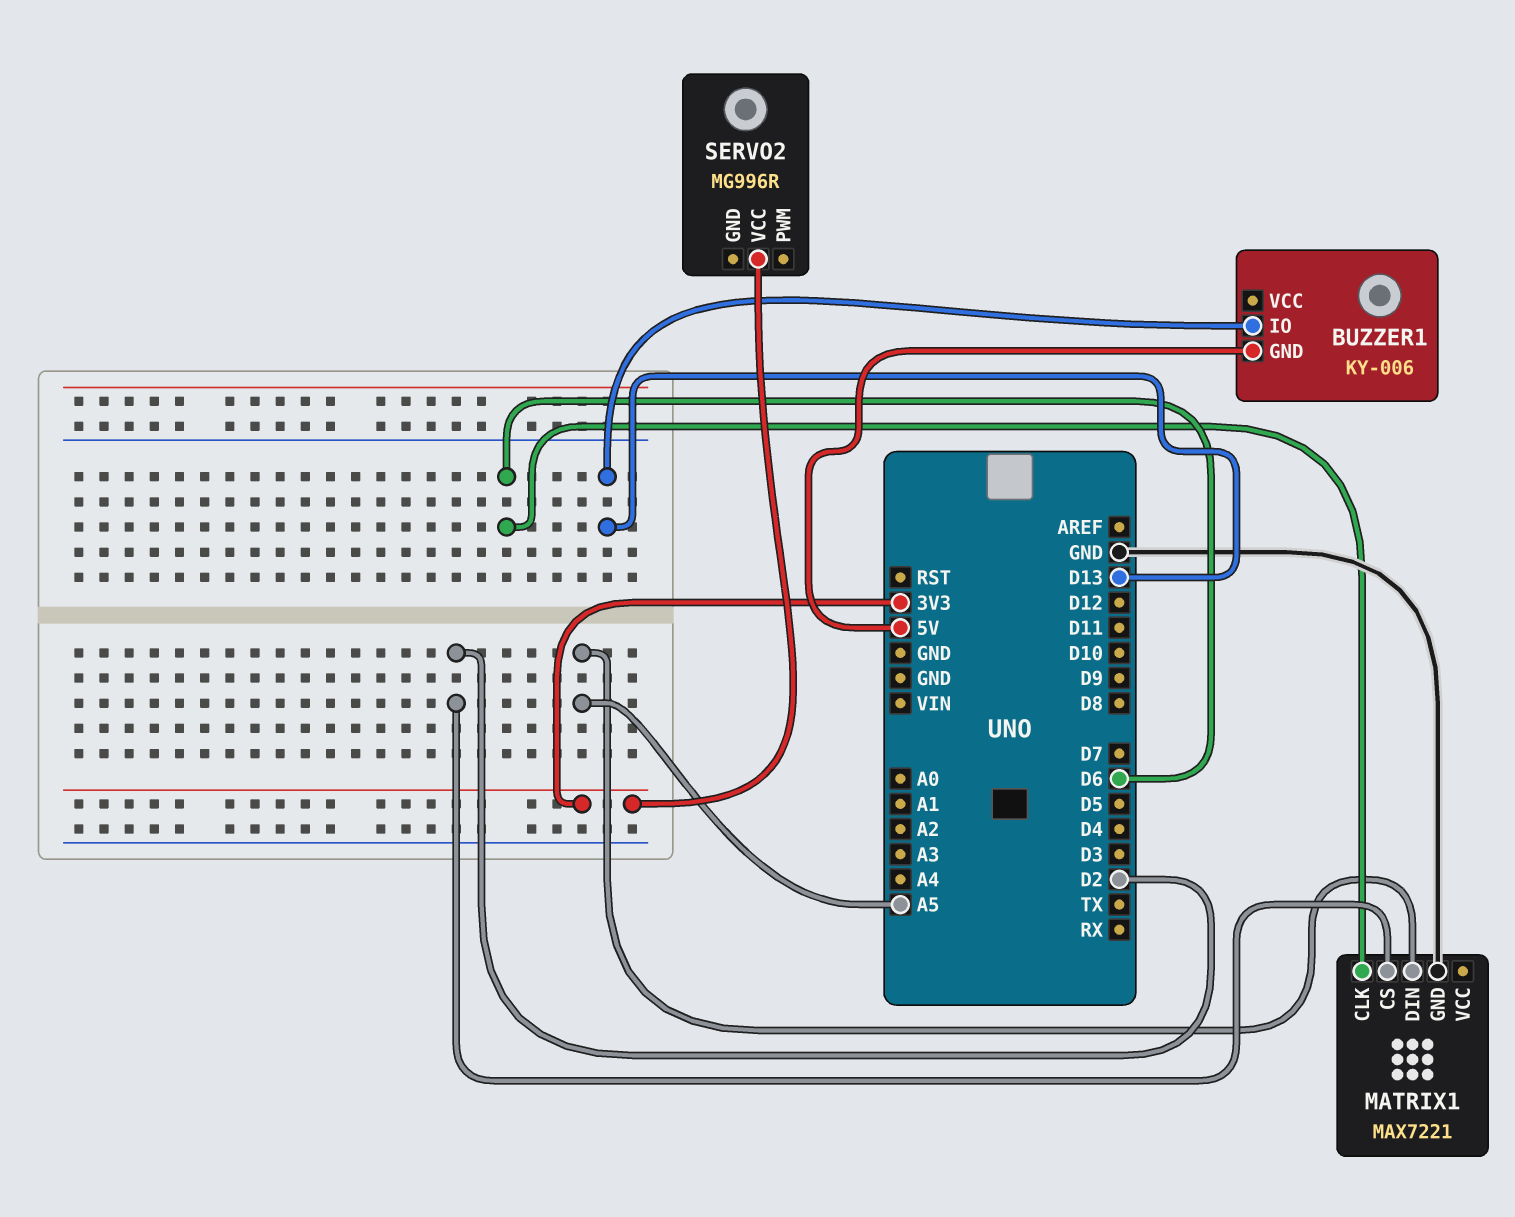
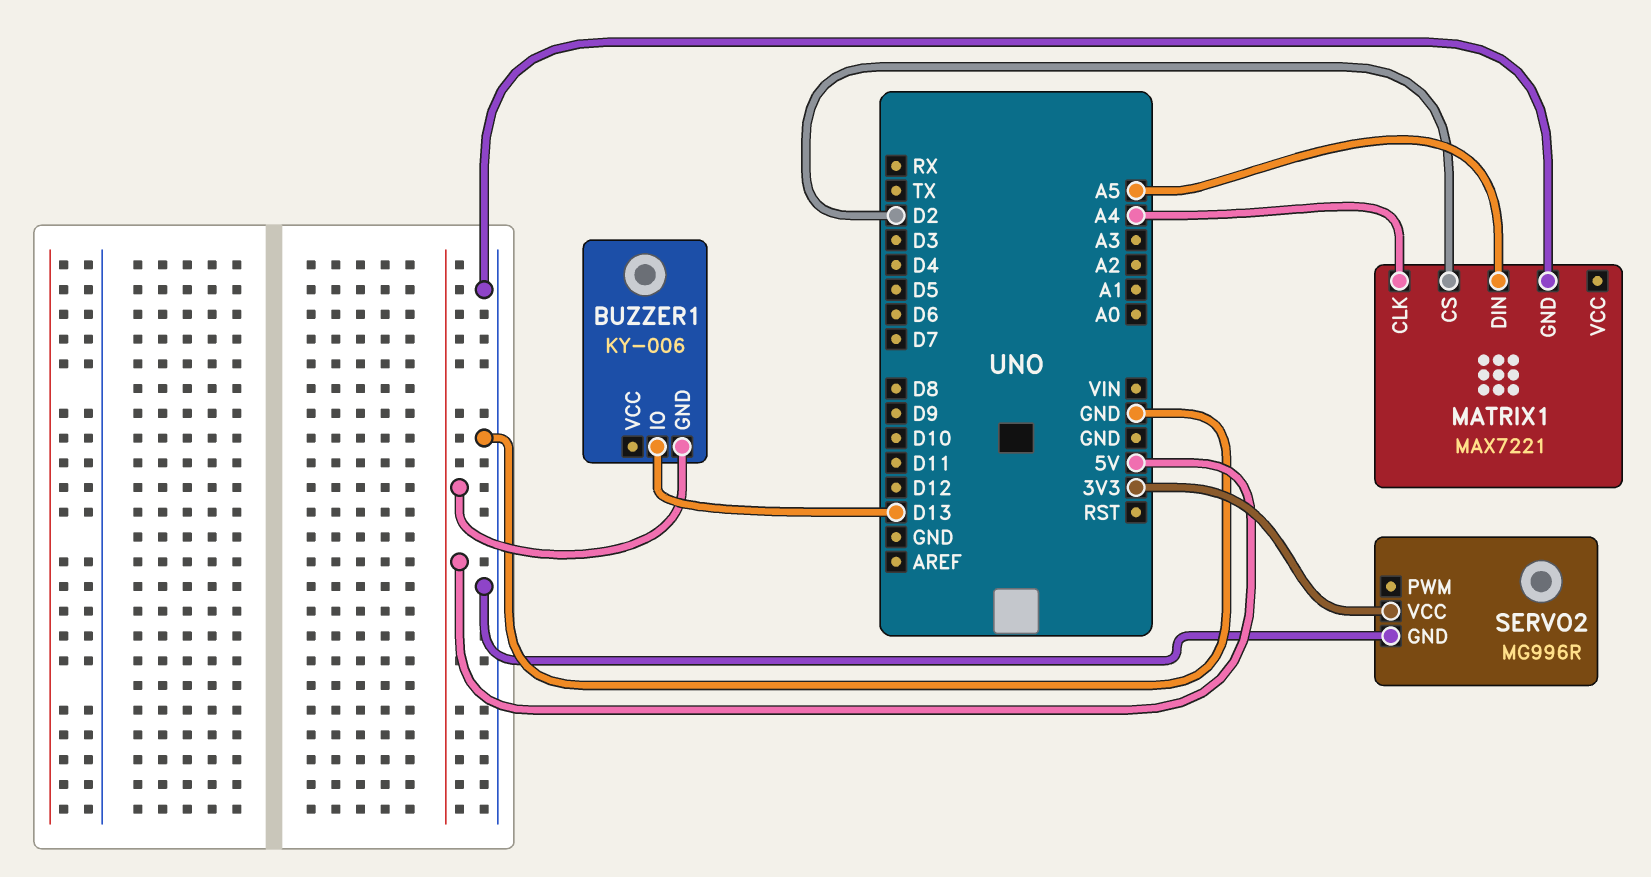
MATRIX1 pin CLK: D6 -> A4
SERVO2 pin GND: none -> GND

